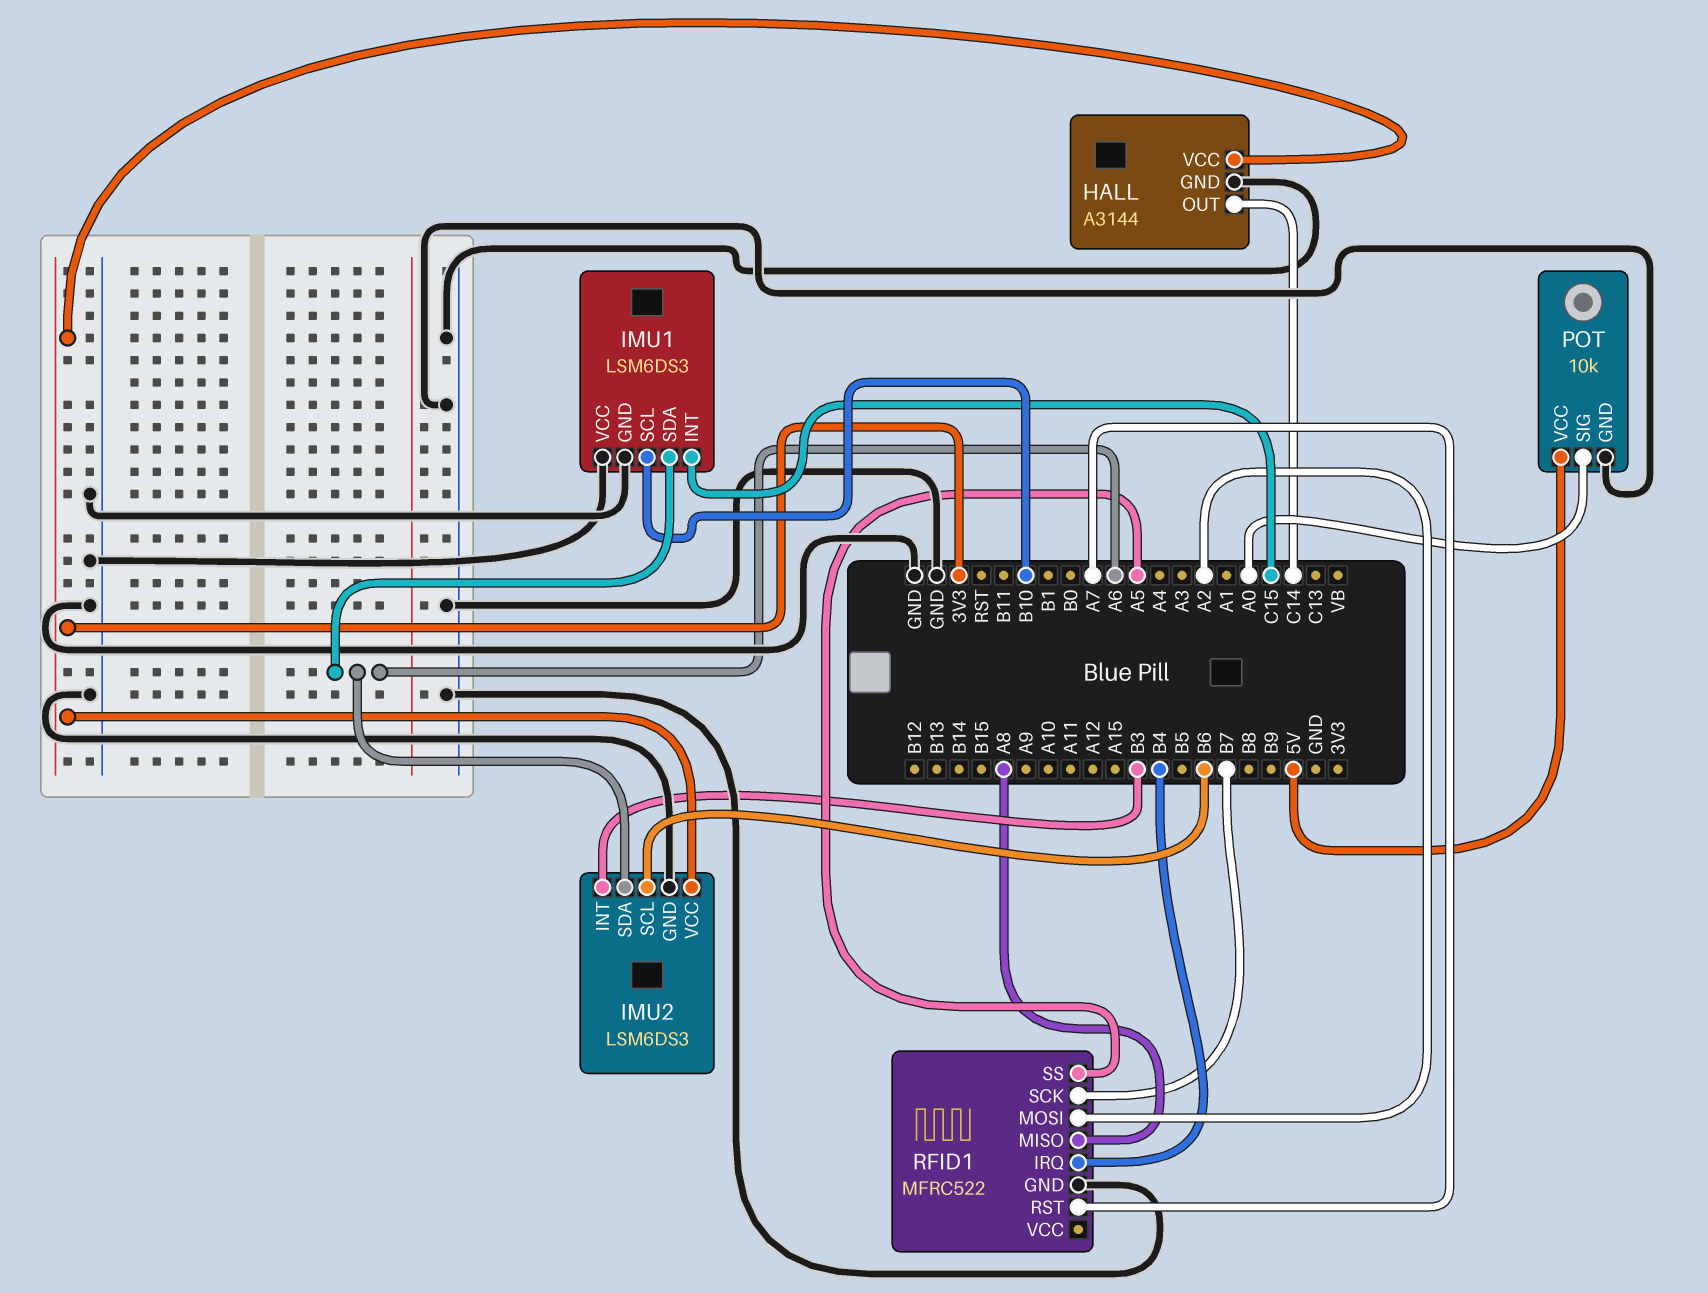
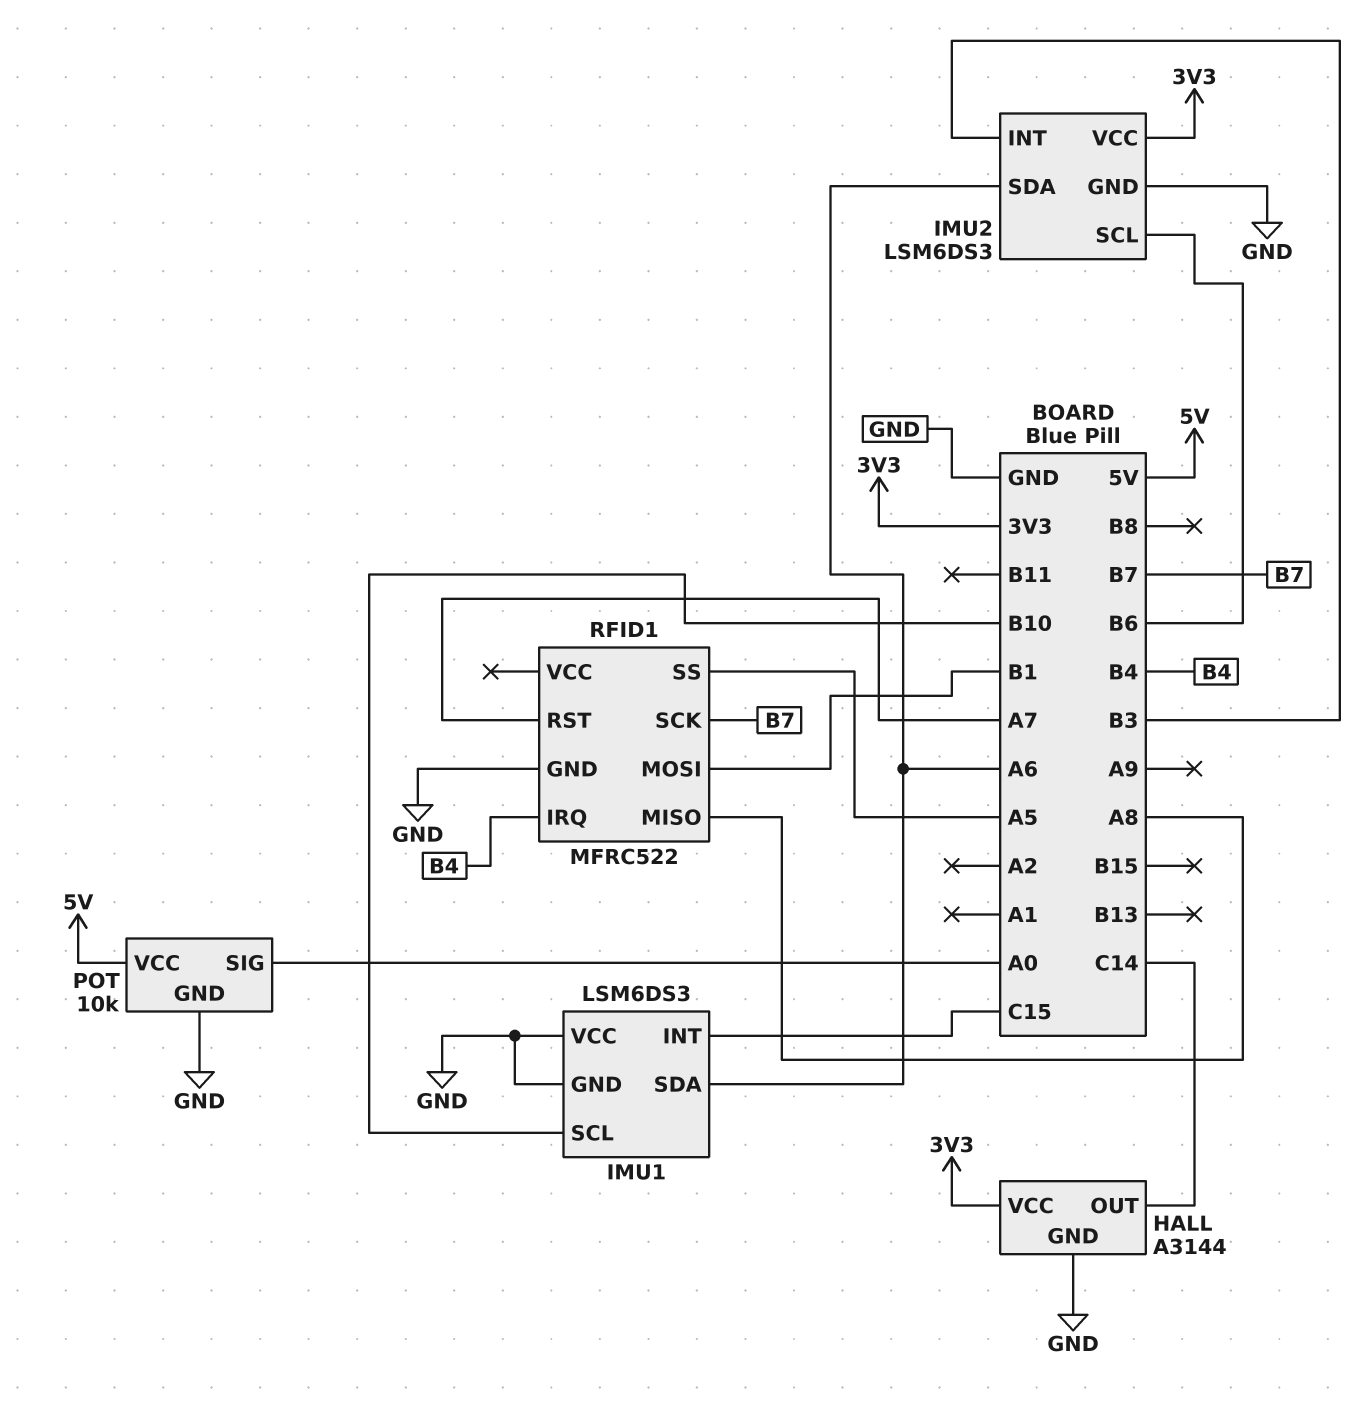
RFID1 pin MOSI: A2 -> B1

